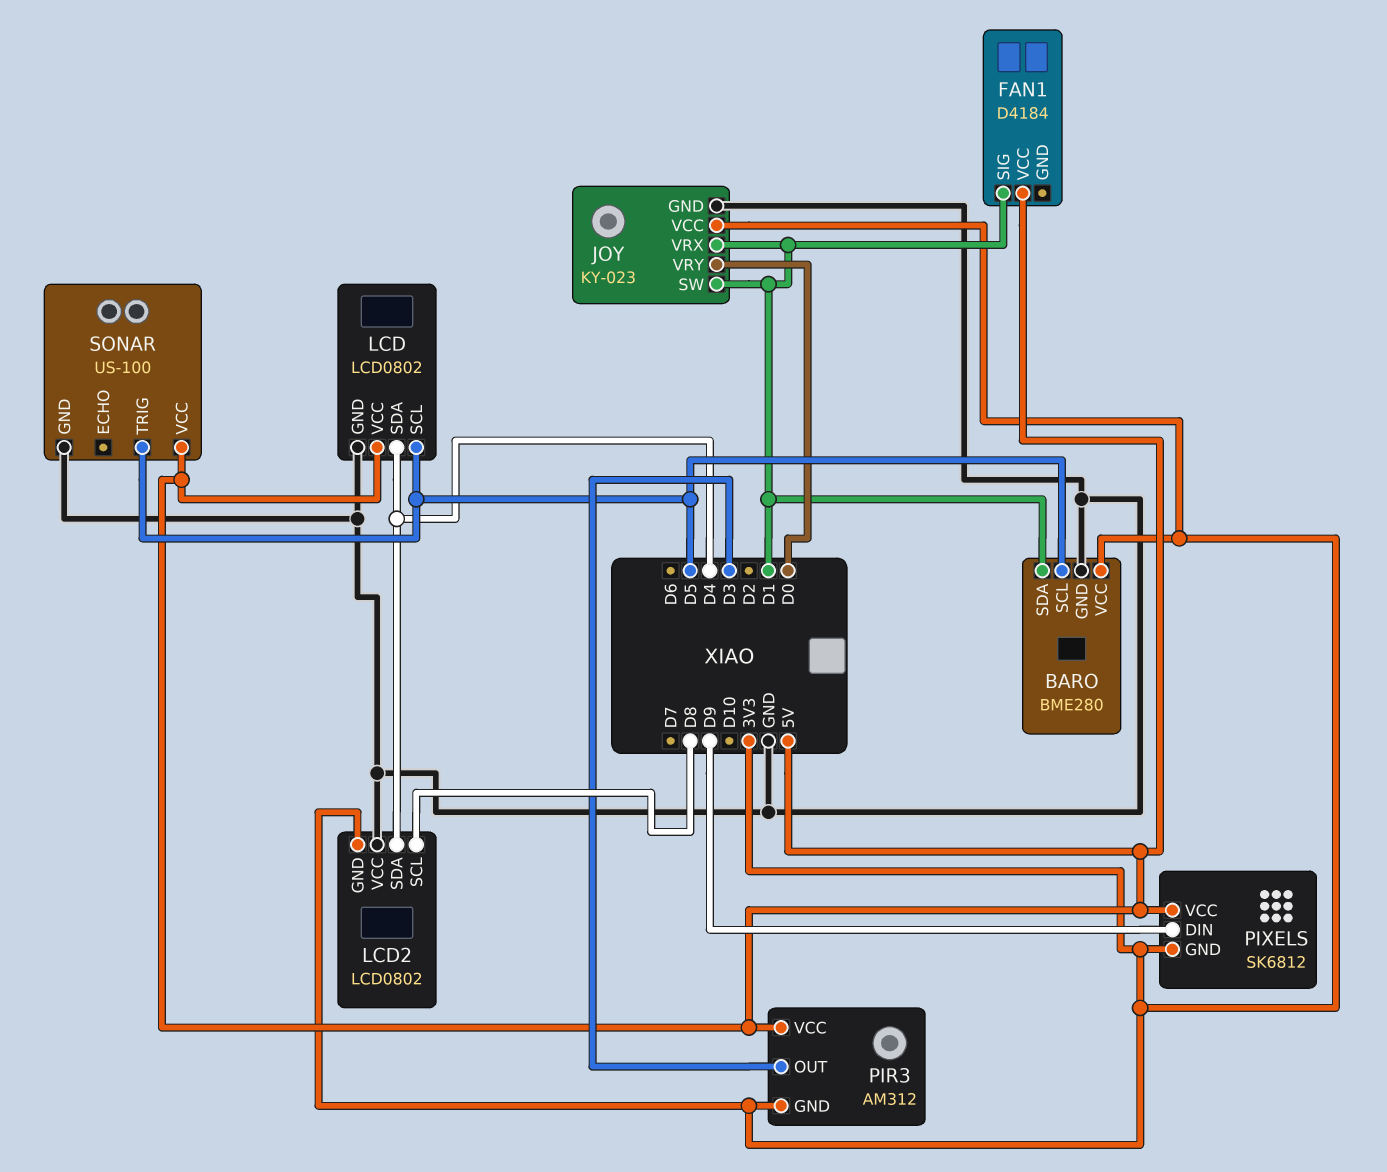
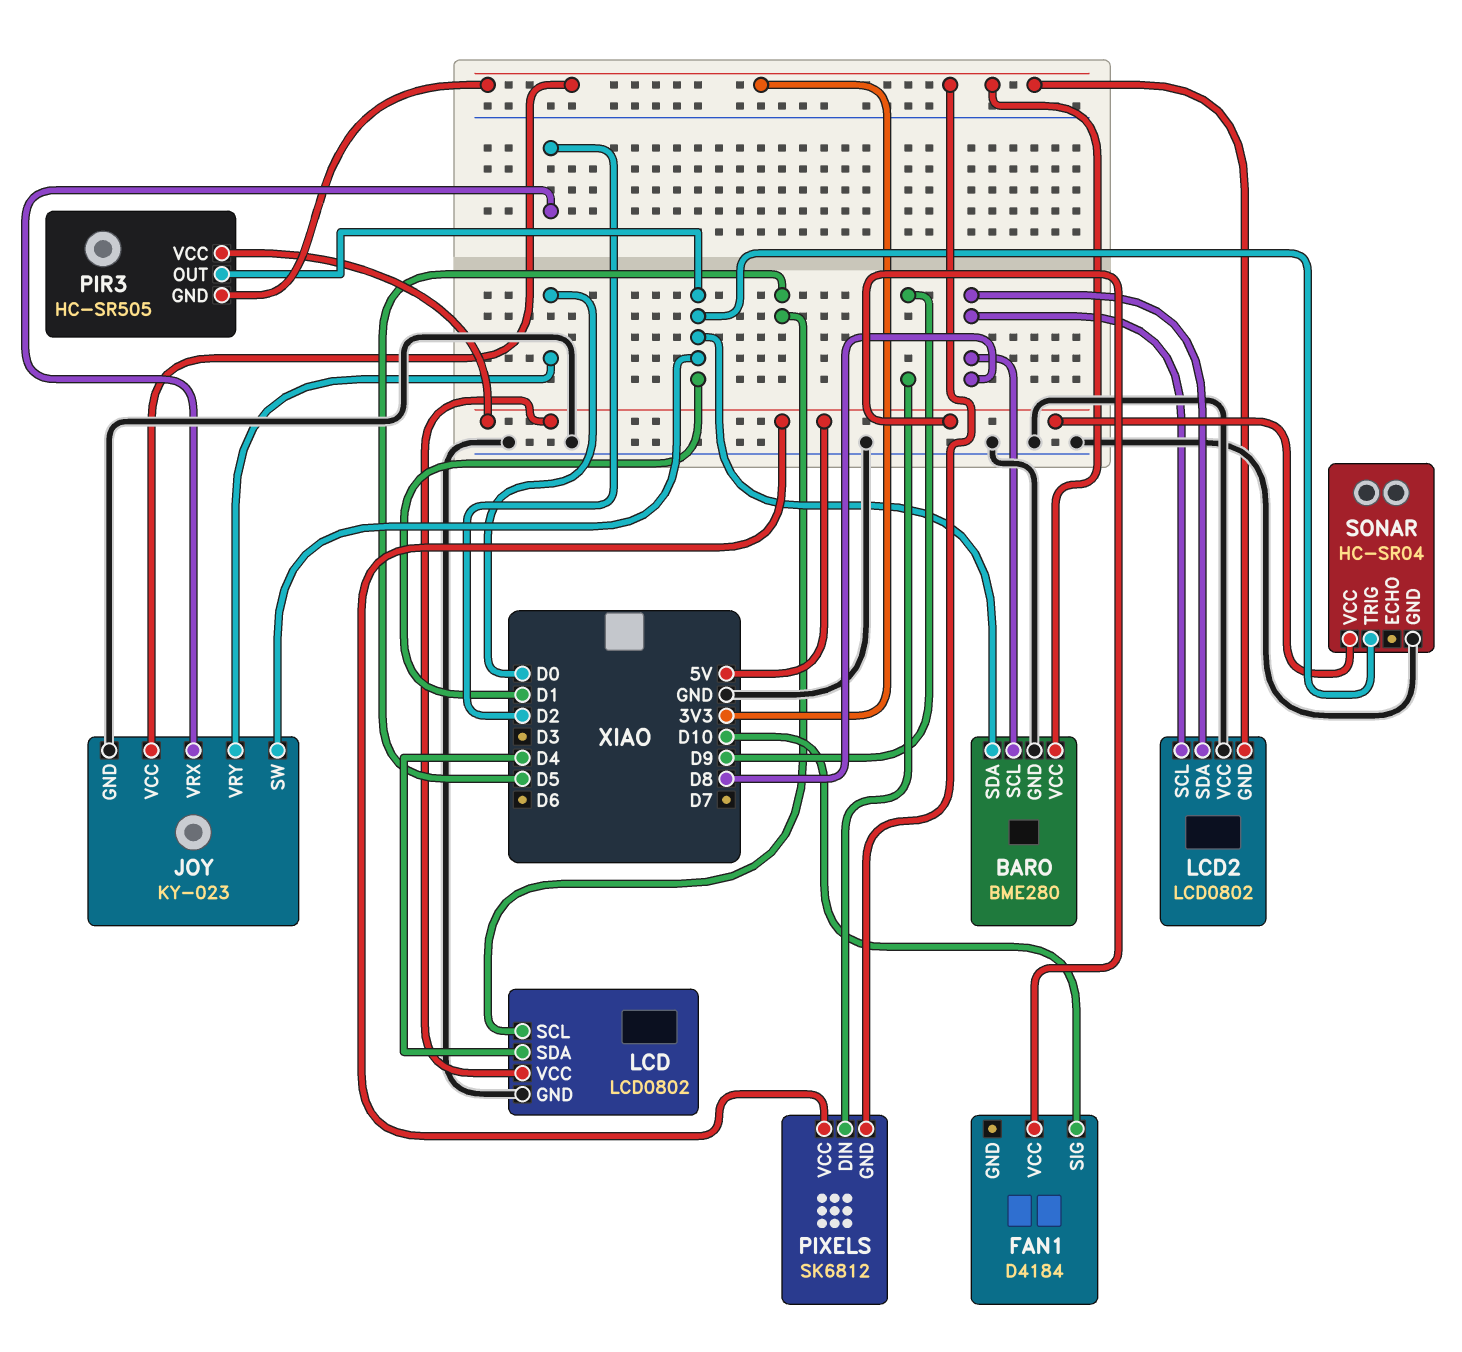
BARO pin SCL: D5 -> D8
FAN1 pin SIG: D1 -> D10
JOY pin VRX: D1 -> D2
LCD2 pin SDA: D4 -> D8
PIR3: AM312 -> HC-SR505
PIR3 pin OUT: D3 -> D1
SONAR: US-100 -> HC-SR04
SONAR pin TRIG: D5 -> D1

